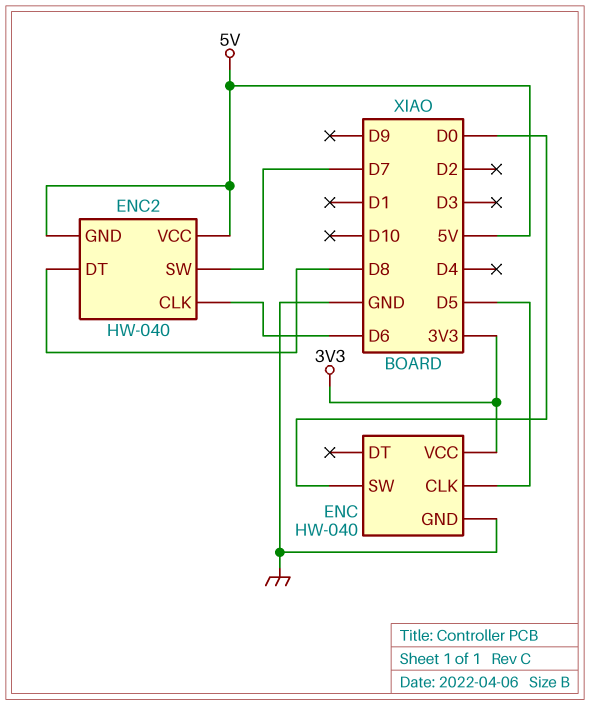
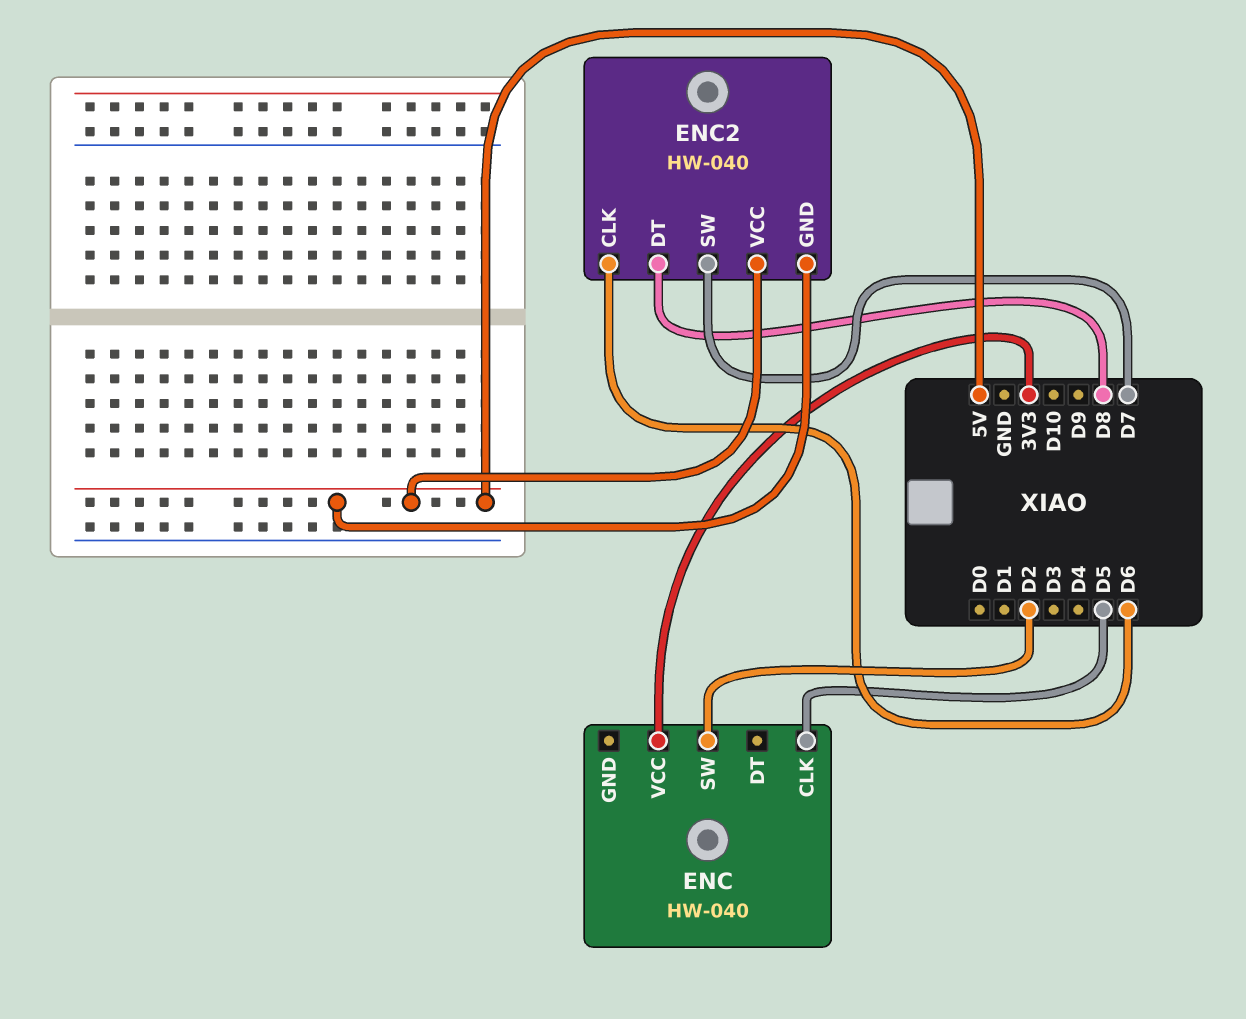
ENC pin GND: GND -> none
ENC pin SW: D0 -> D2

